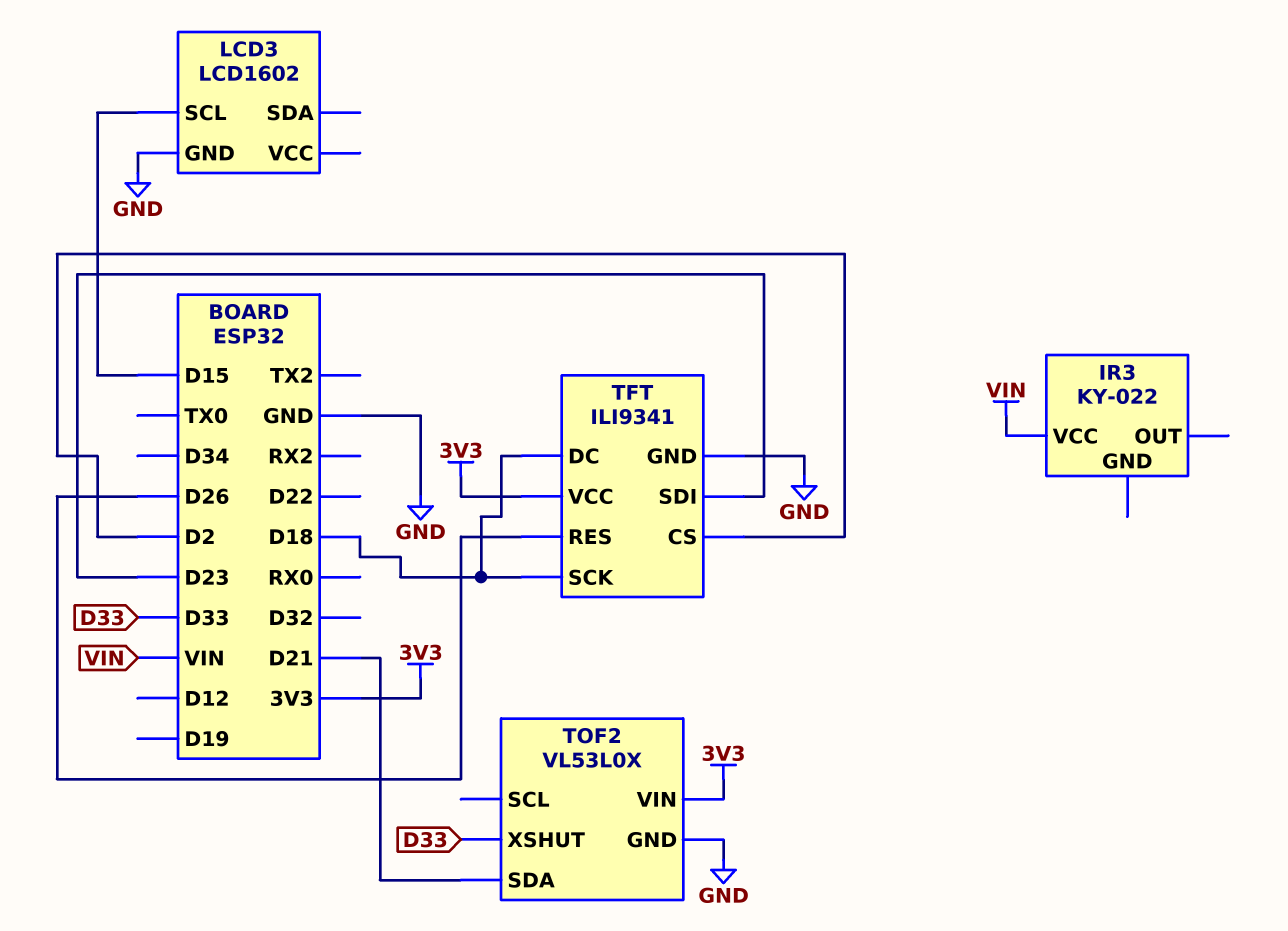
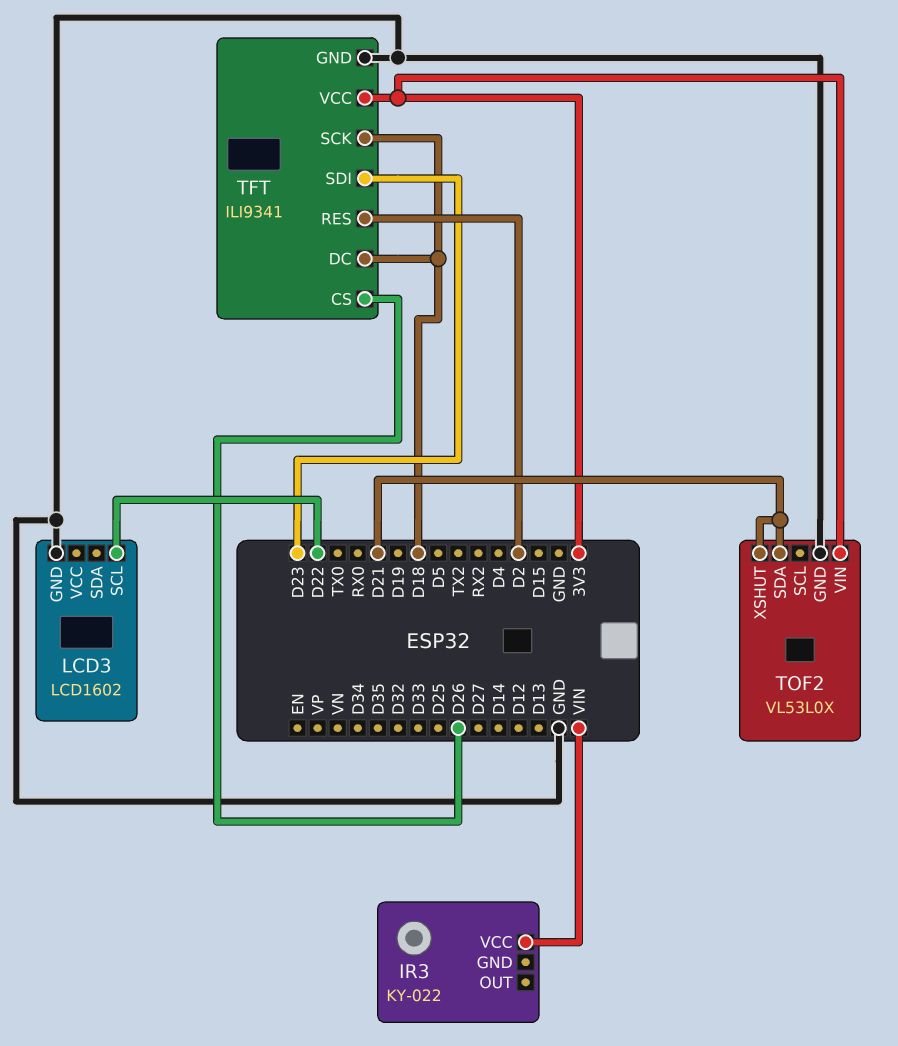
LCD3 pin SCL: D15 -> D22
TFT pin CS: D2 -> D26
TFT pin RES: D26 -> D2
TOF2 pin XSHUT: D33 -> D21

